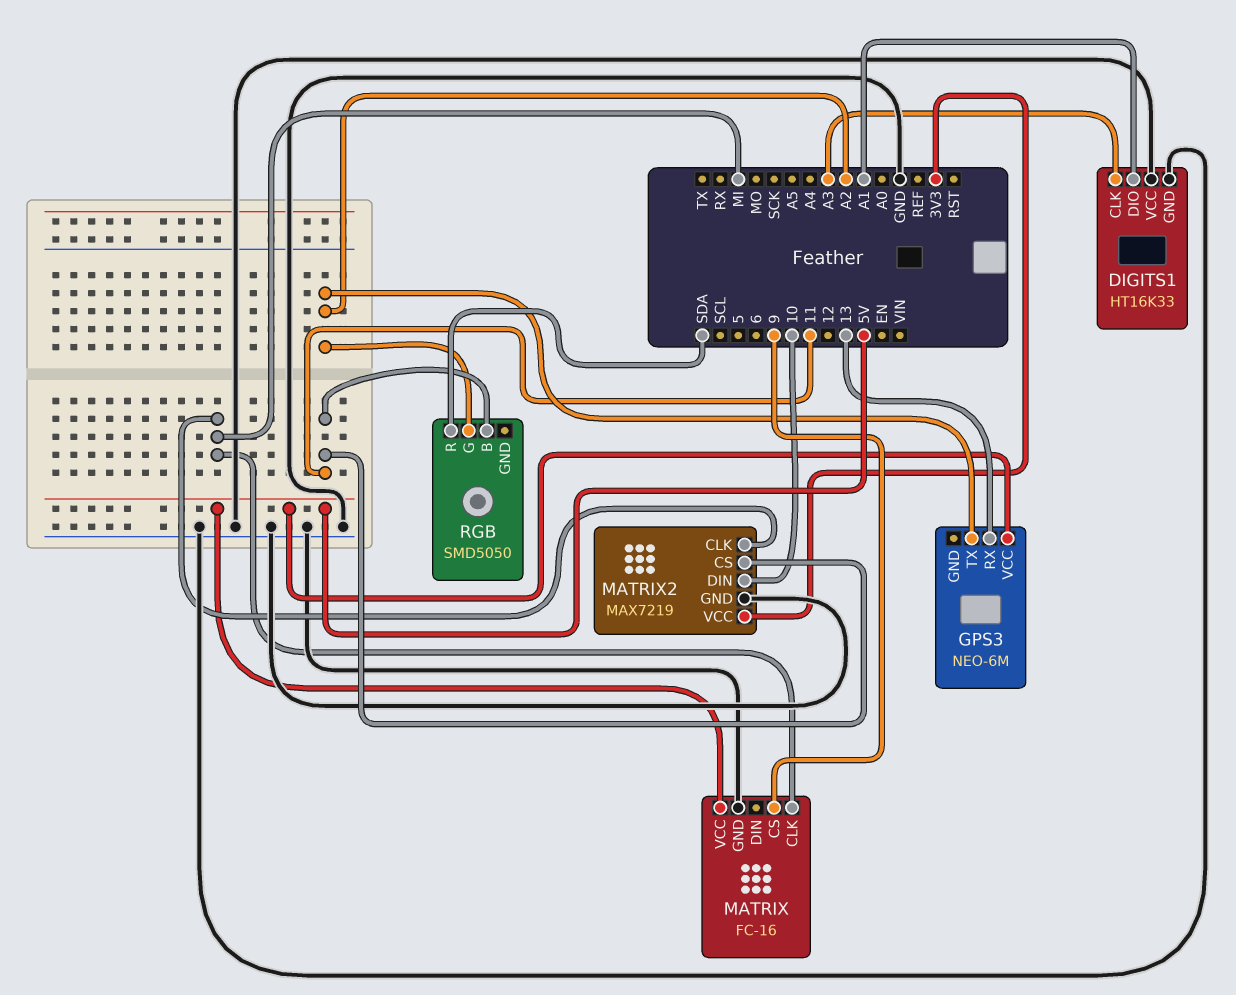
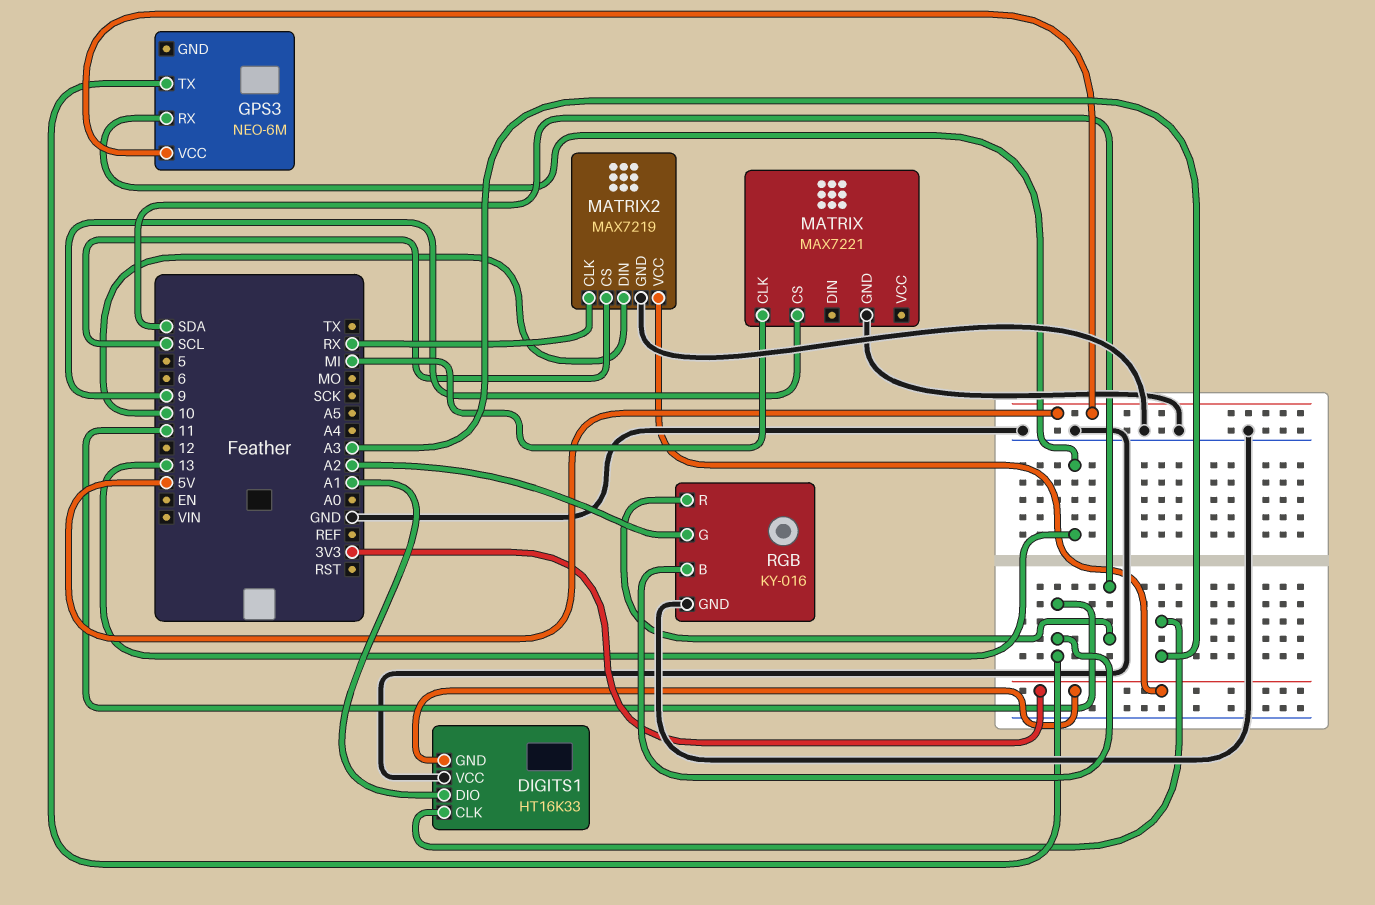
DIGITS1 pin GND: GND -> 3V3
GPS3 pin TX: A2 -> 11
MATRIX: FC-16 -> MAX7221
MATRIX pin VCC: 5V -> none
MATRIX2 pin CLK: MI -> RX
MATRIX2 pin CS: 11 -> SCL
RGB: SMD5050 -> KY-016
RGB pin GND: none -> GND

